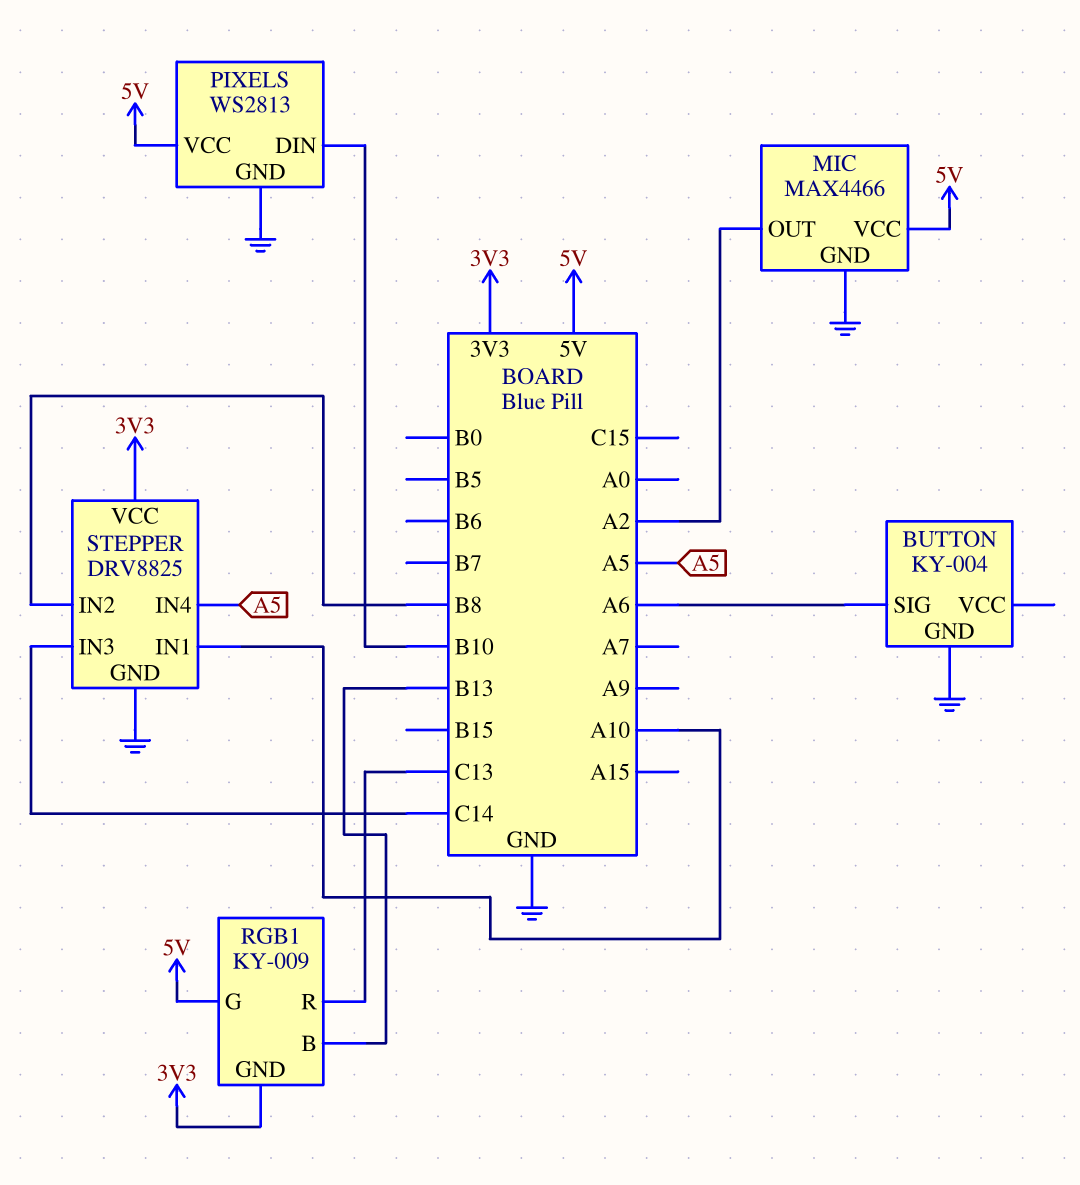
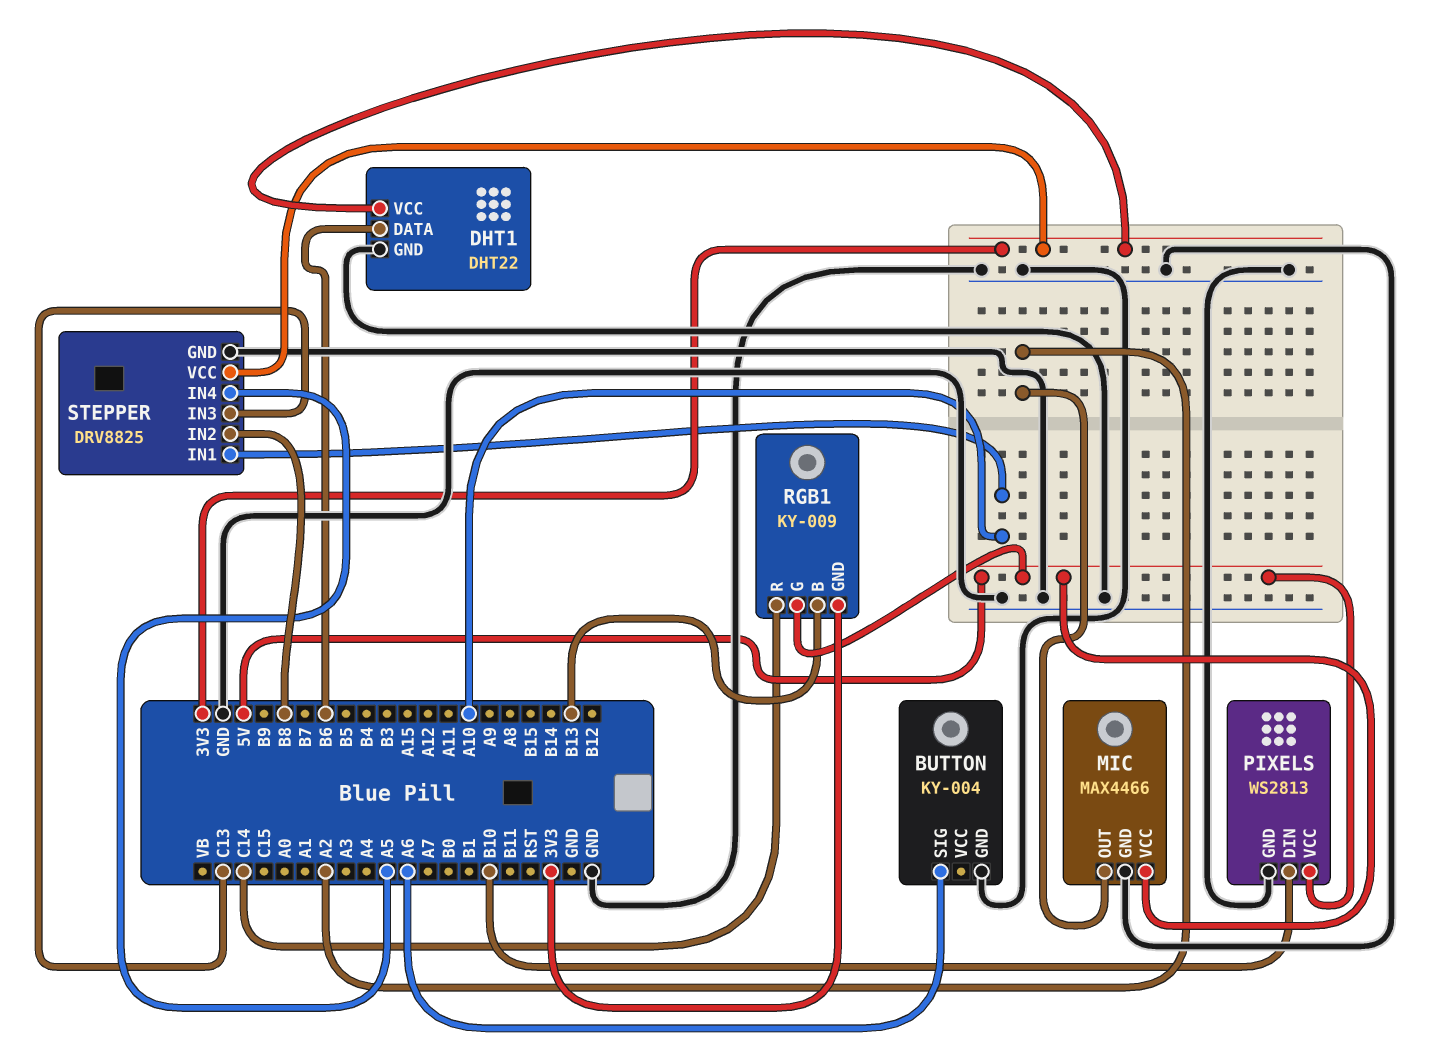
DHT1: none -> DHT22
DHT1 pin DATA: none -> B6
DHT1 pin GND: none -> GND
DHT1 pin VCC: none -> 3V3
RGB1 pin R: C13 -> C14
STEPPER pin IN3: C14 -> C13

